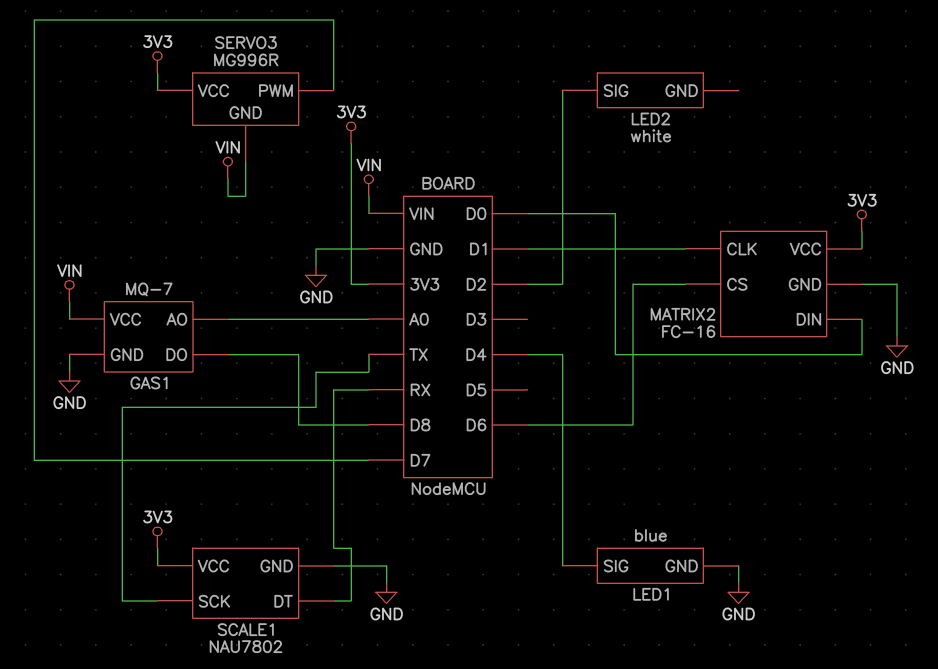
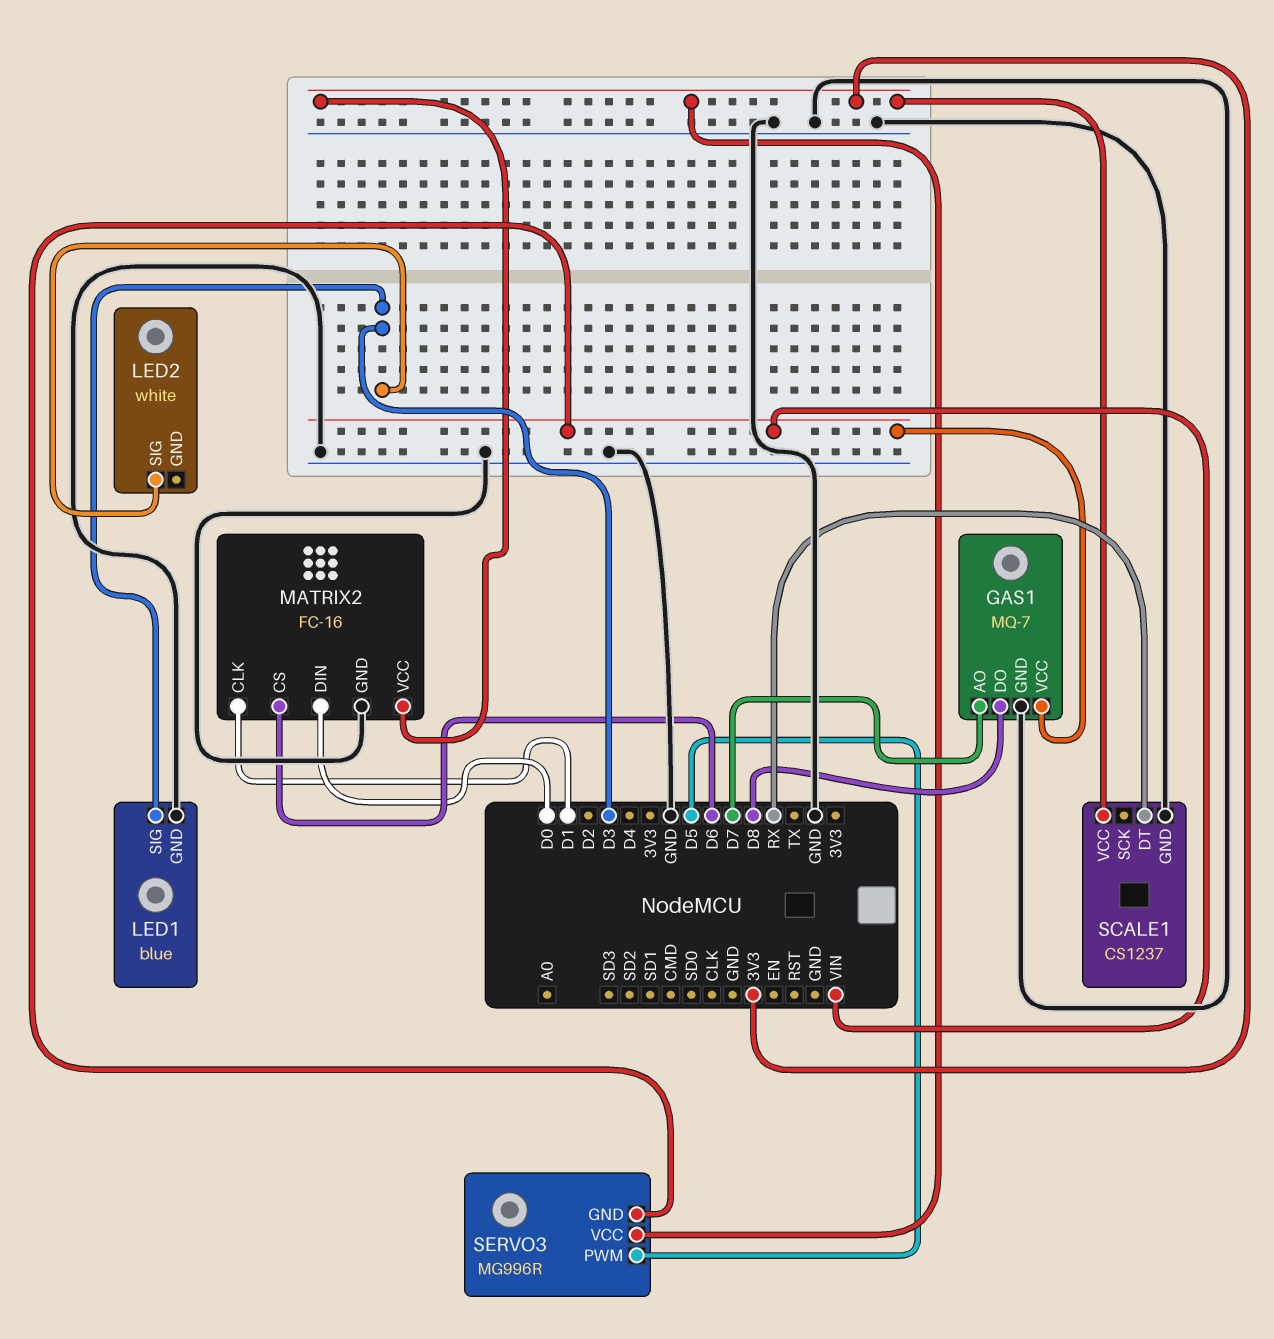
GAS1 pin AO: A0 -> D7
LED1 pin SIG: D4 -> D3
LED2 pin SIG: D2 -> D3
SCALE1: NAU7802 -> CS1237
SCALE1 pin SCK: TX -> none
SERVO3 pin PWM: D7 -> D5

